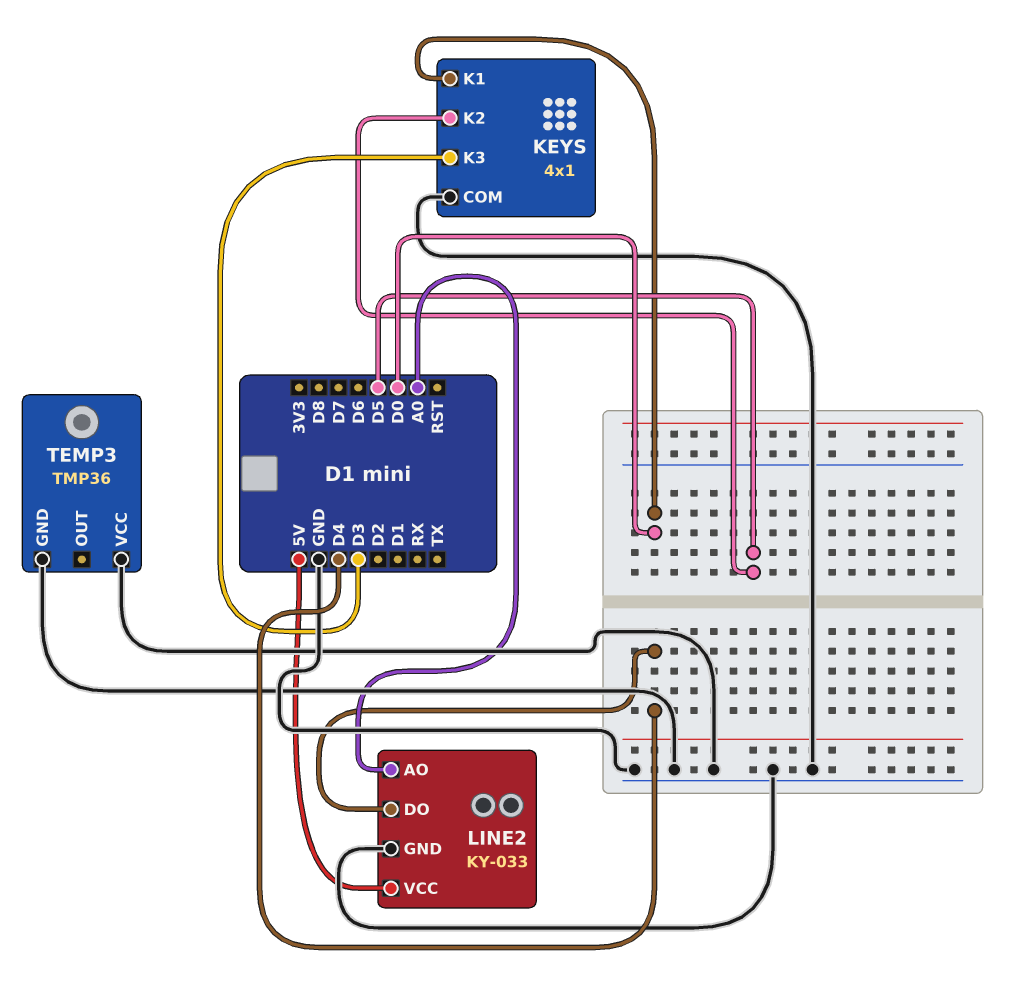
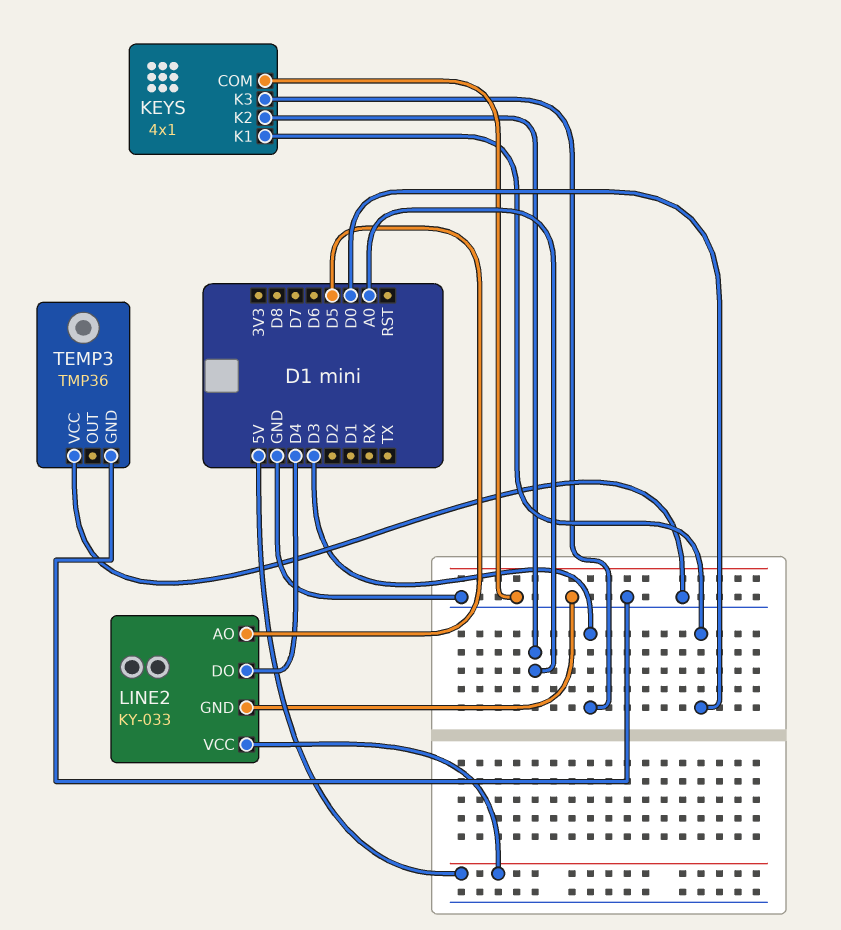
KEYS pin K2: D5 -> A0
LINE2 pin AO: A0 -> D5

